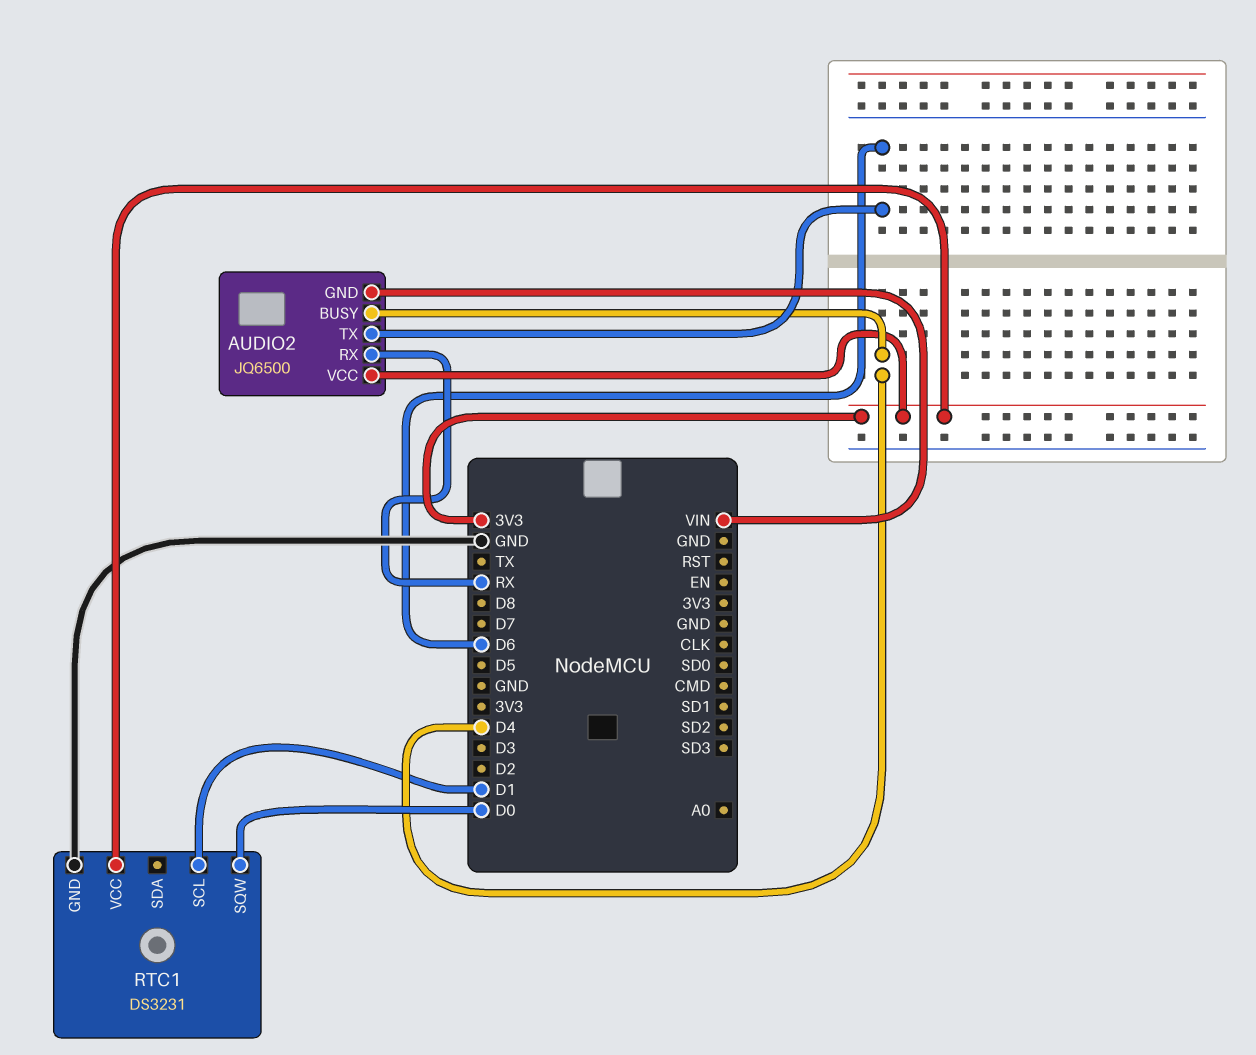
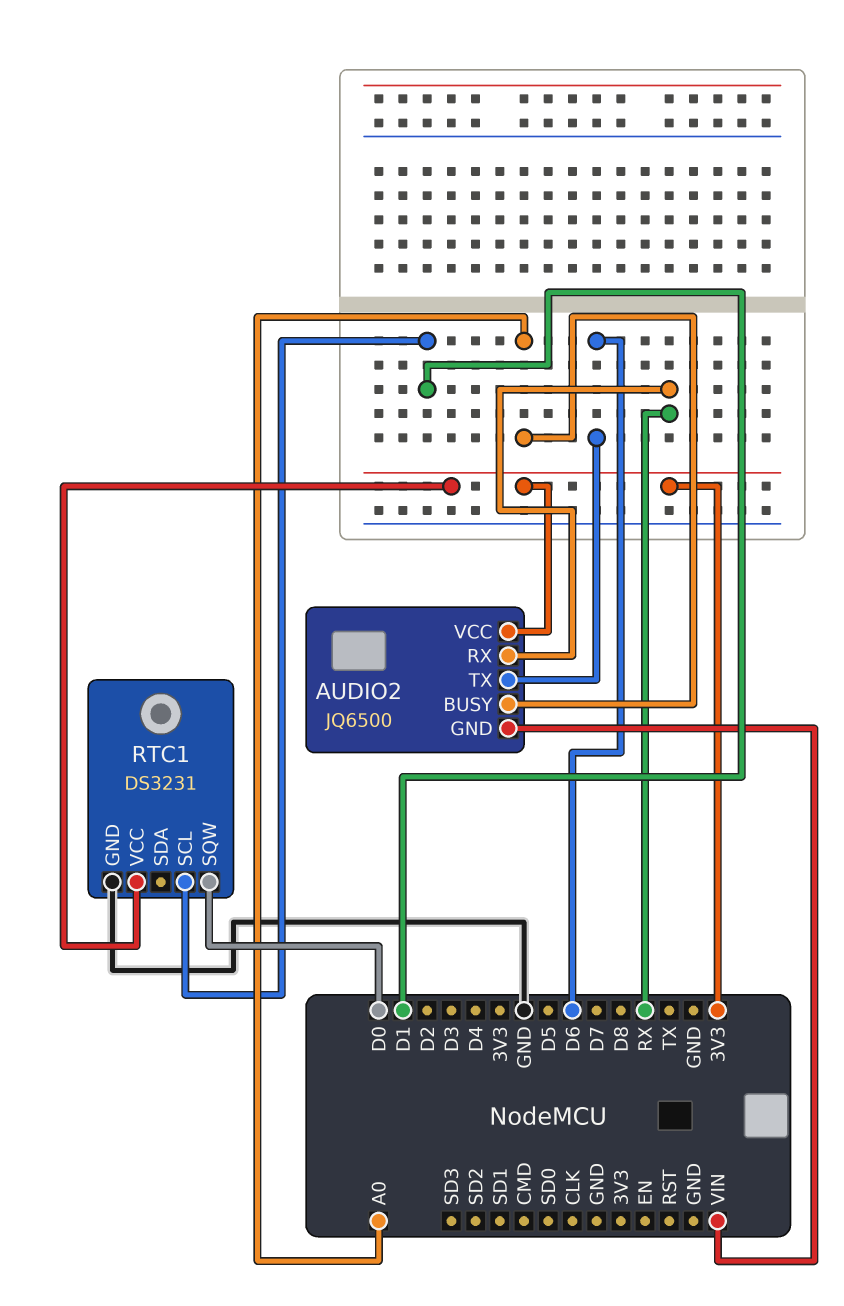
AUDIO2 pin BUSY: D4 -> A0

